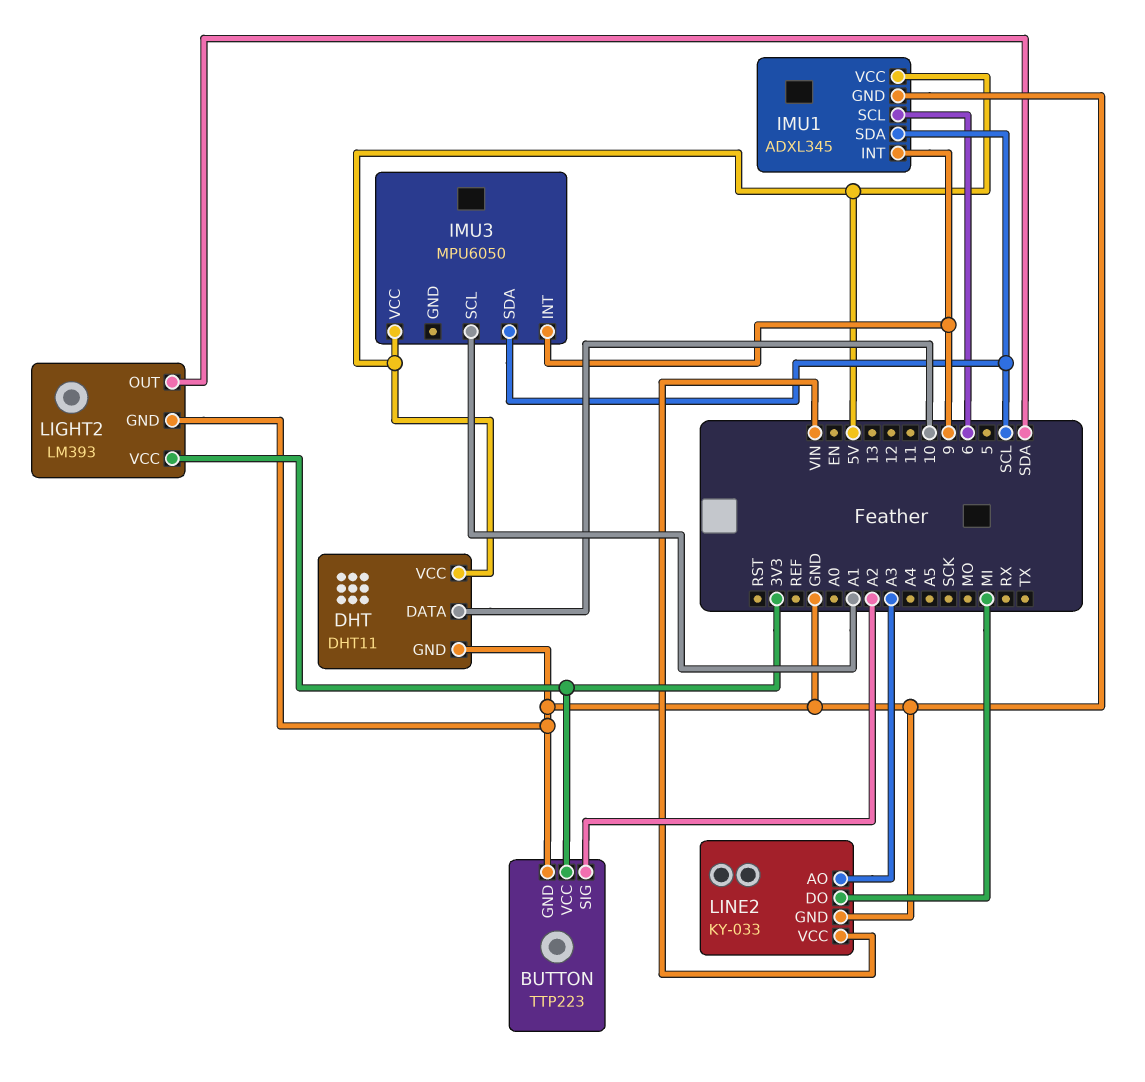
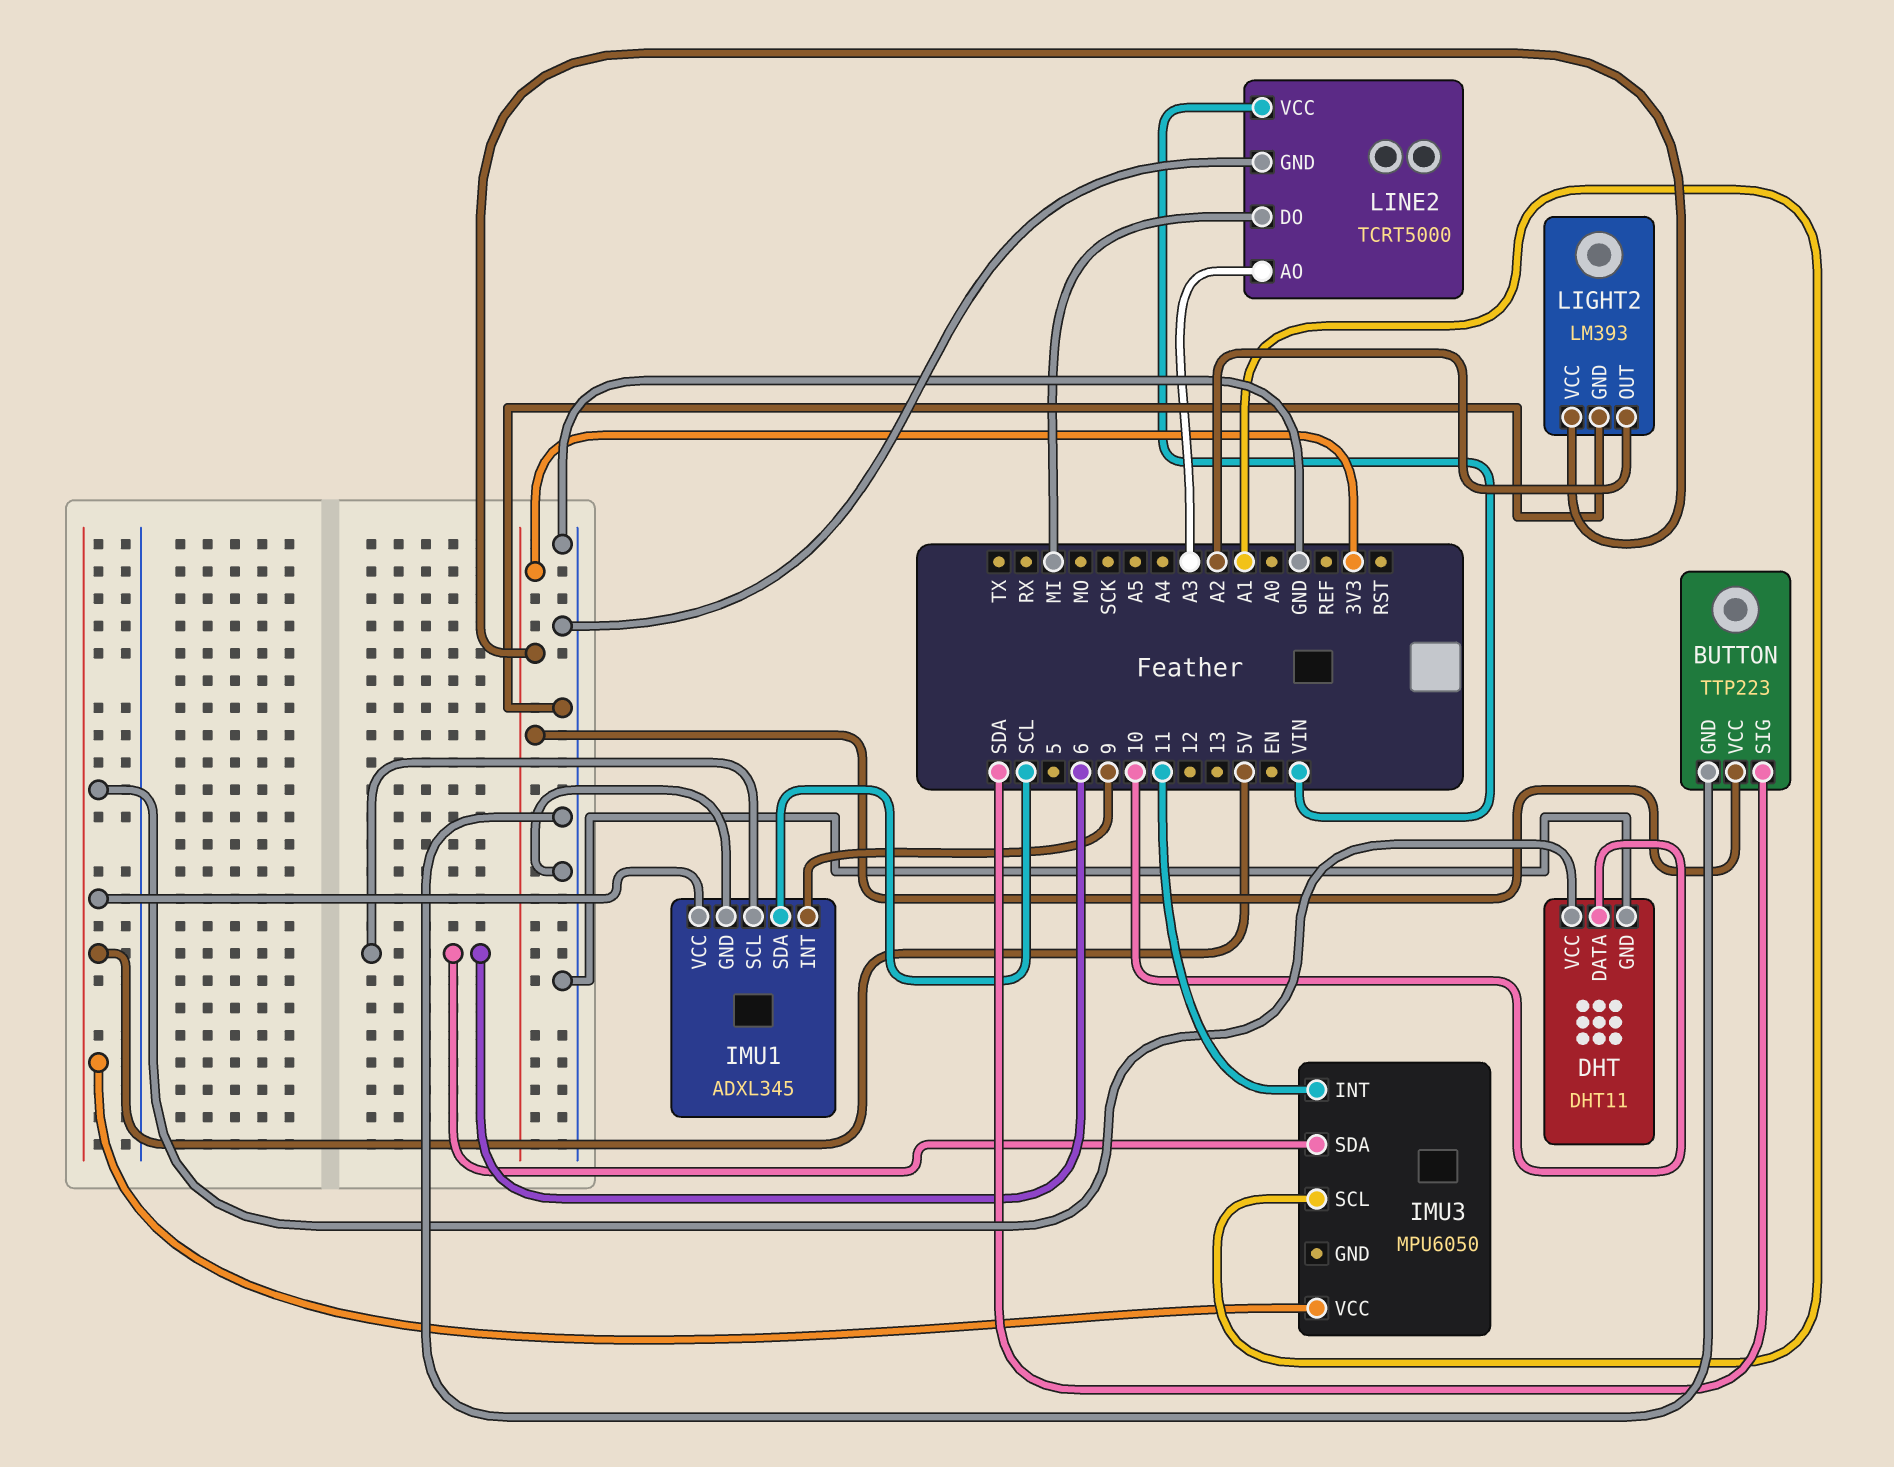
BUTTON pin SIG: A2 -> SDA
IMU3 pin INT: 9 -> 11
IMU3 pin SDA: SCL -> 6
LIGHT2 pin OUT: SDA -> A2
LINE2: KY-033 -> TCRT5000

